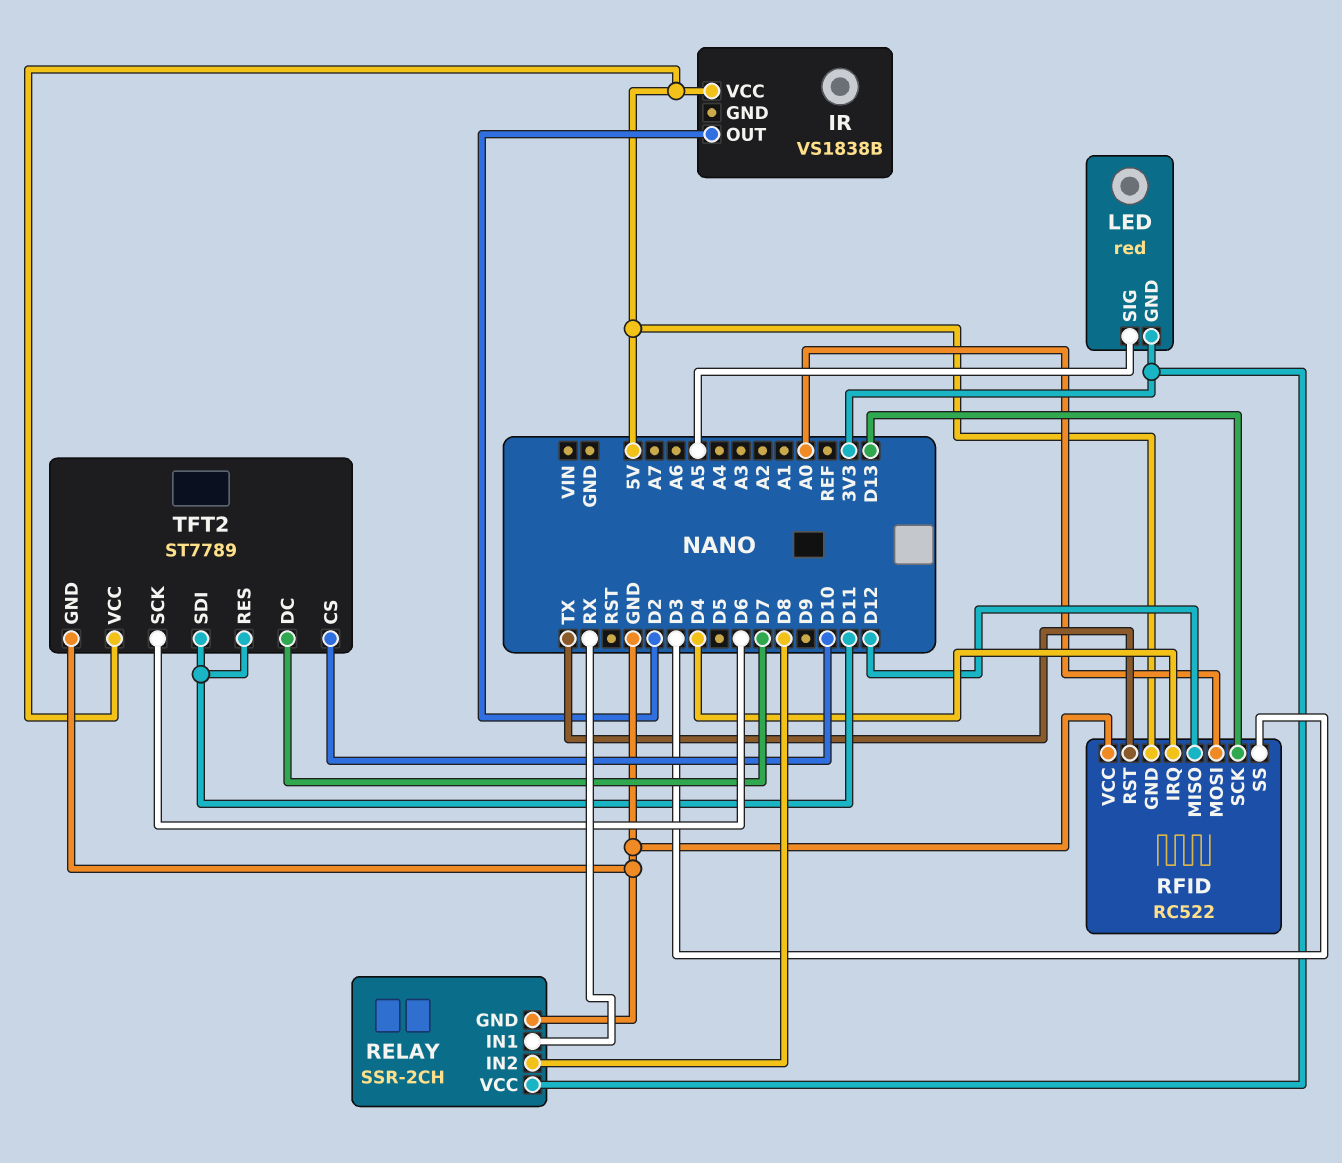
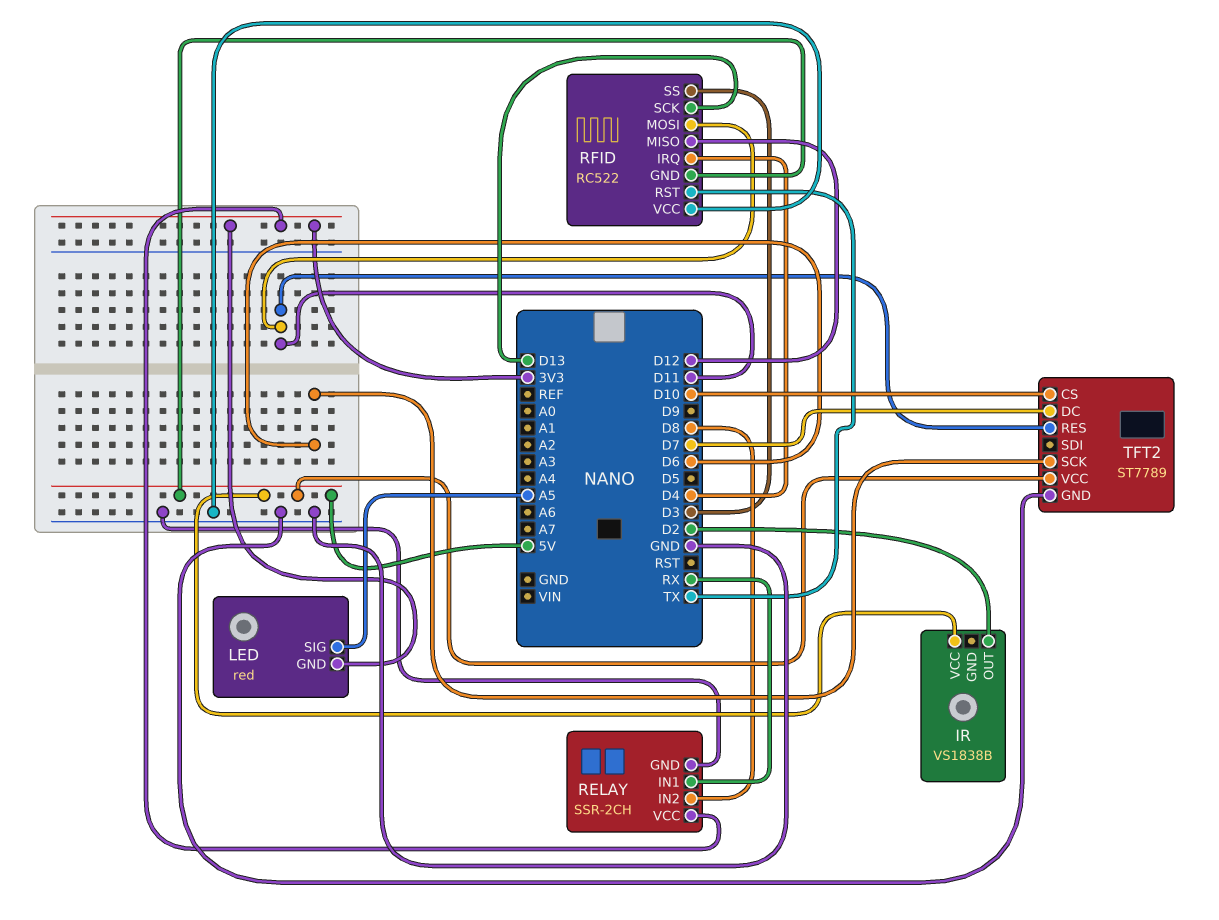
RFID pin MOSI: A0 -> D11
TFT2 pin SDI: D11 -> none

